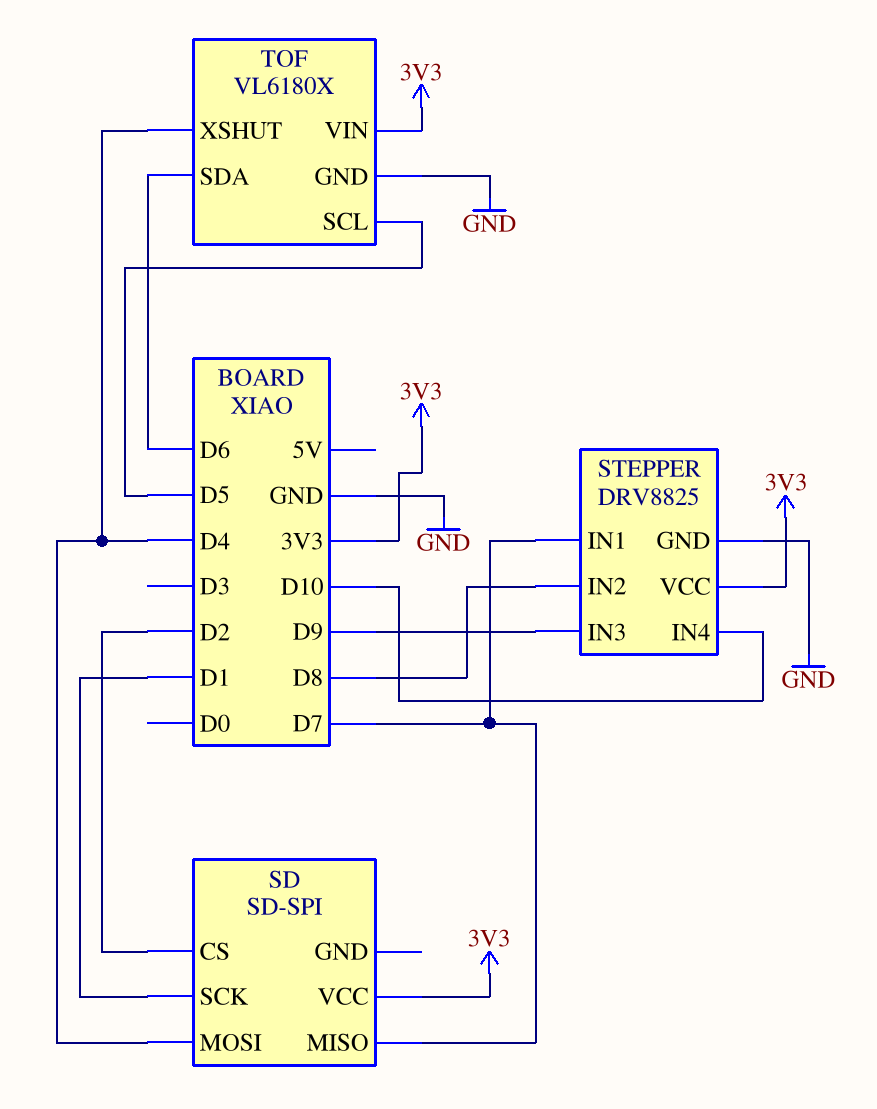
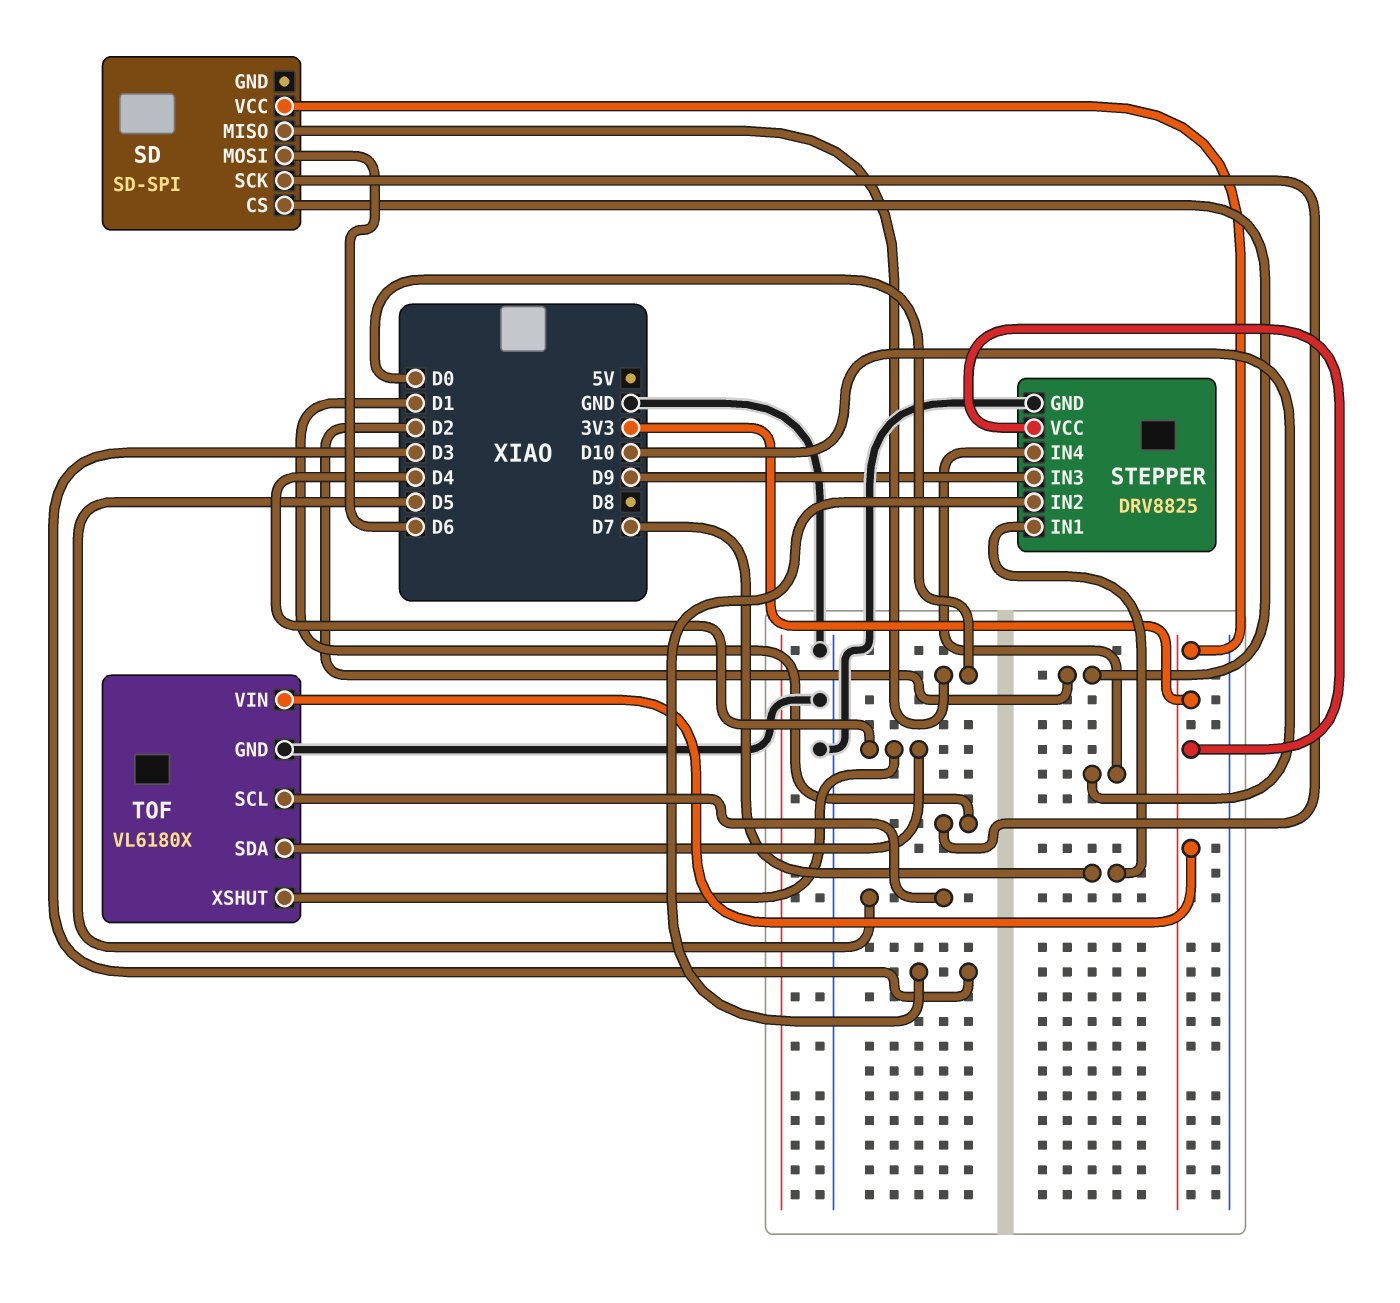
SD pin MISO: D7 -> D0
SD pin MOSI: D4 -> D6
STEPPER pin IN2: D8 -> D3
TOF pin SDA: D6 -> D4

